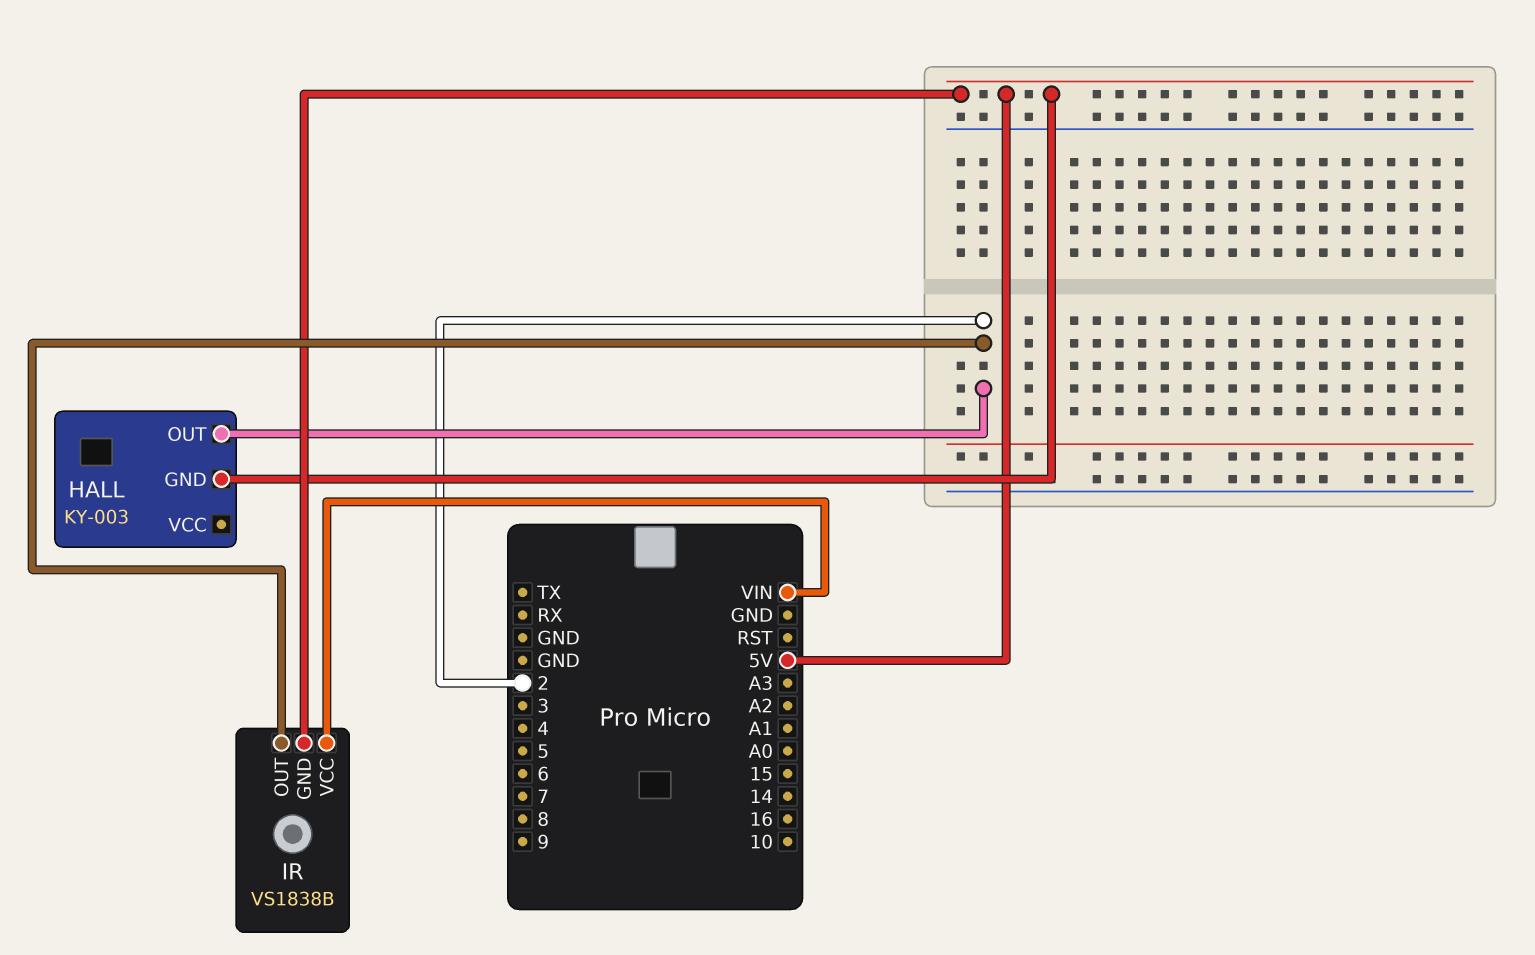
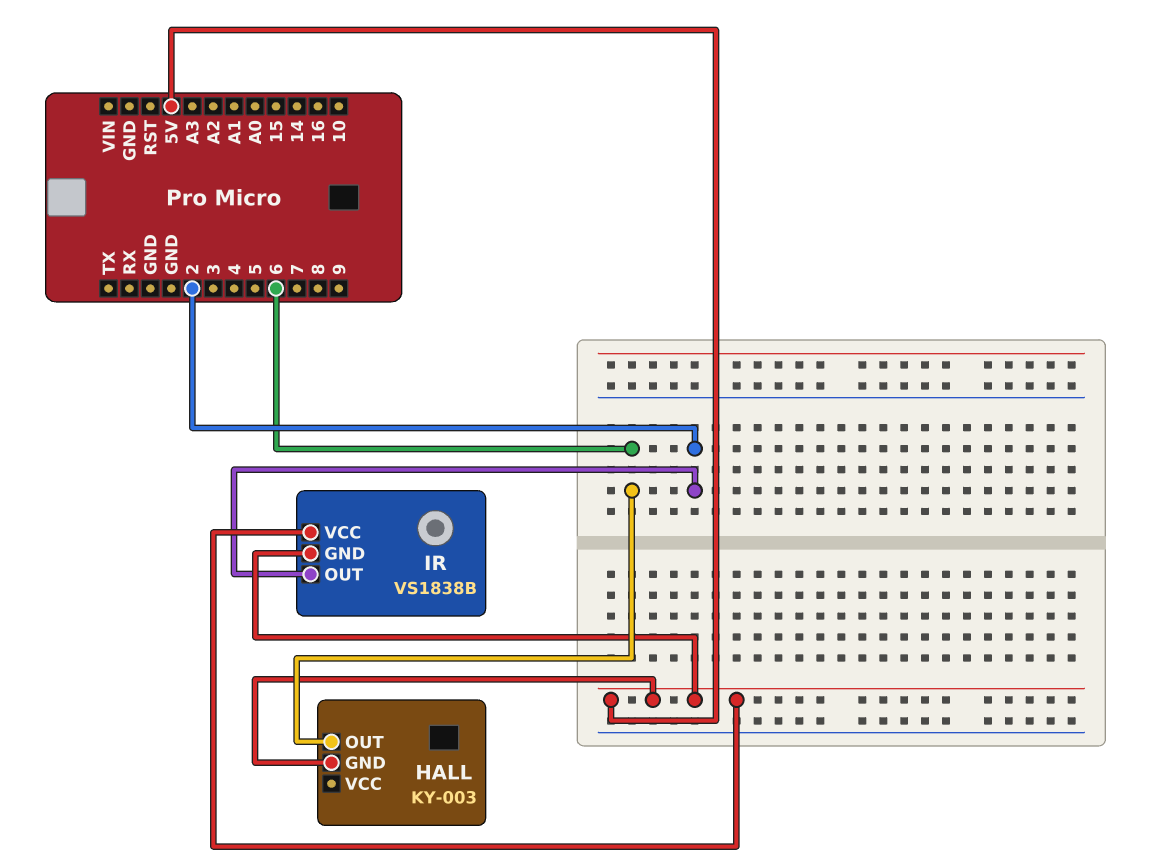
HALL pin OUT: 2 -> 6
IR pin VCC: VIN -> 5V

